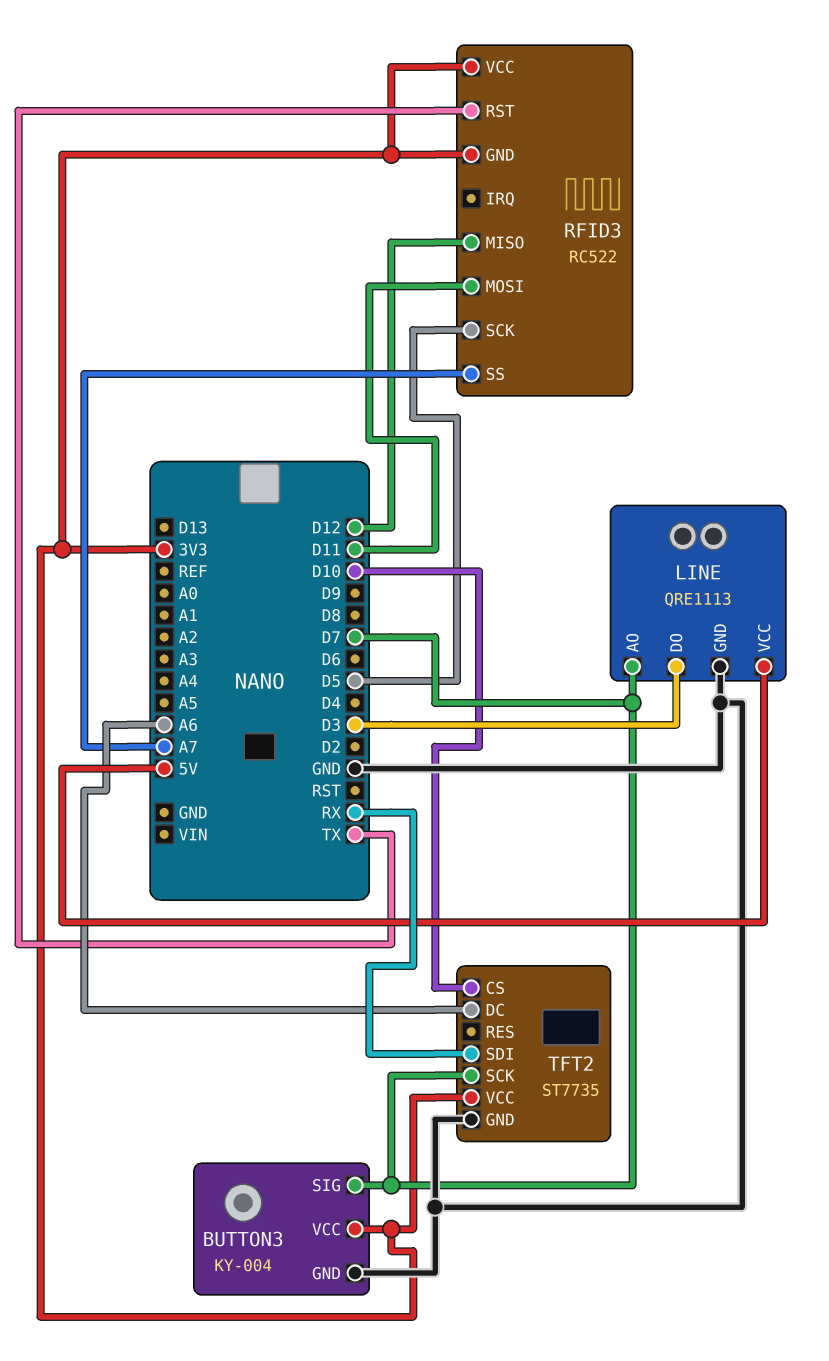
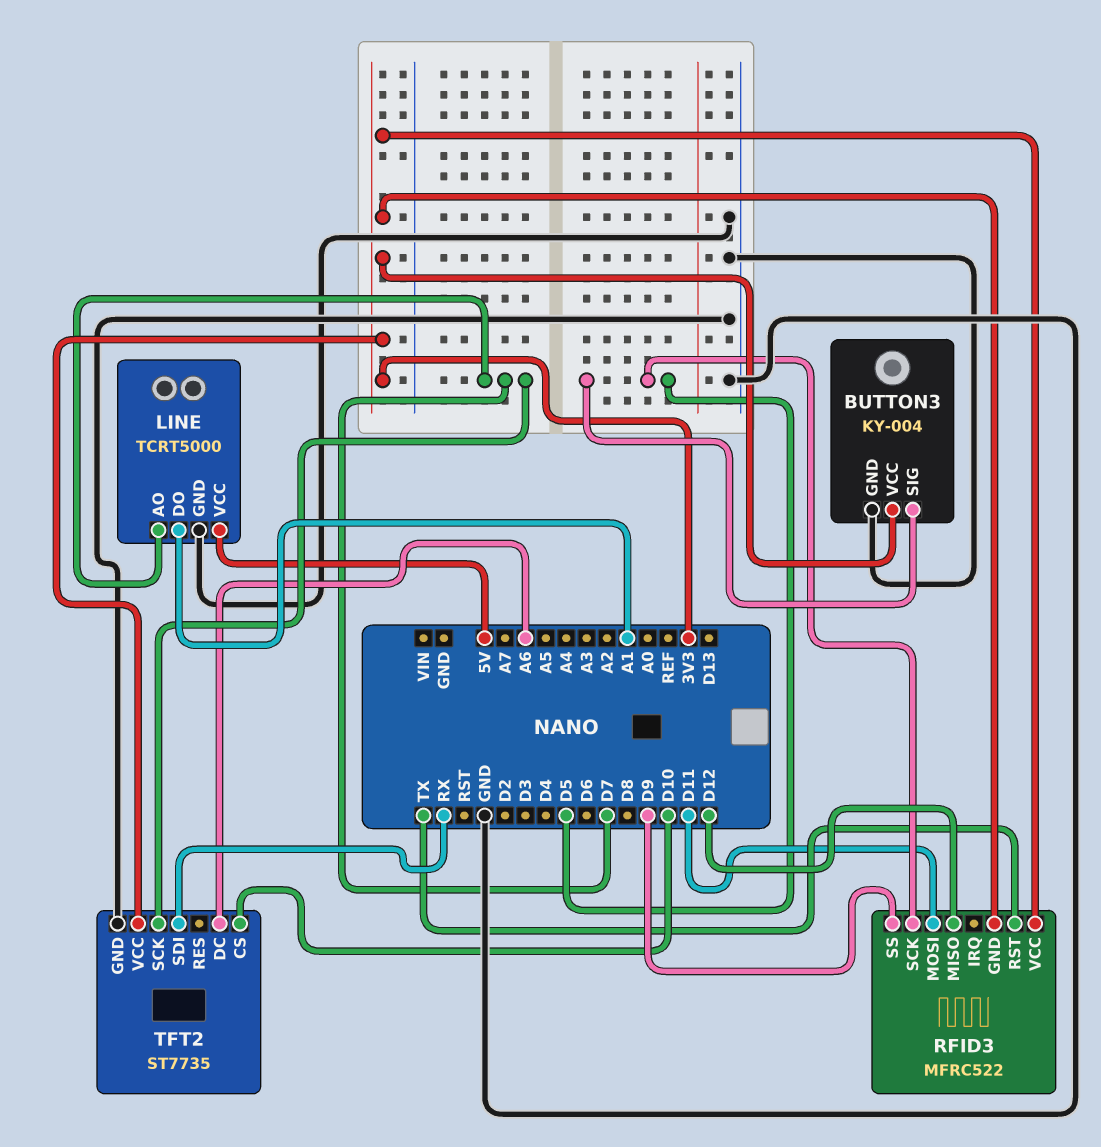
BUTTON3 pin SIG: D7 -> D5
LINE: QRE1113 -> TCRT5000
LINE pin DO: D3 -> A1
RFID3: RC522 -> MFRC522
RFID3 pin SS: A7 -> D9

